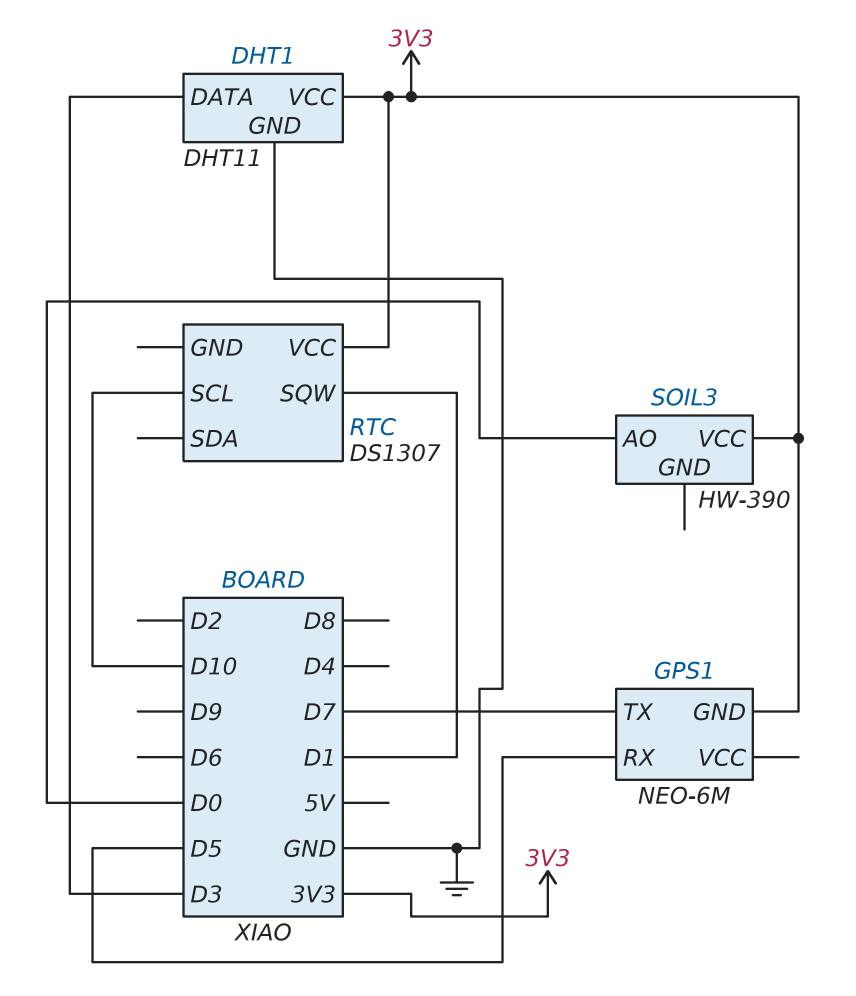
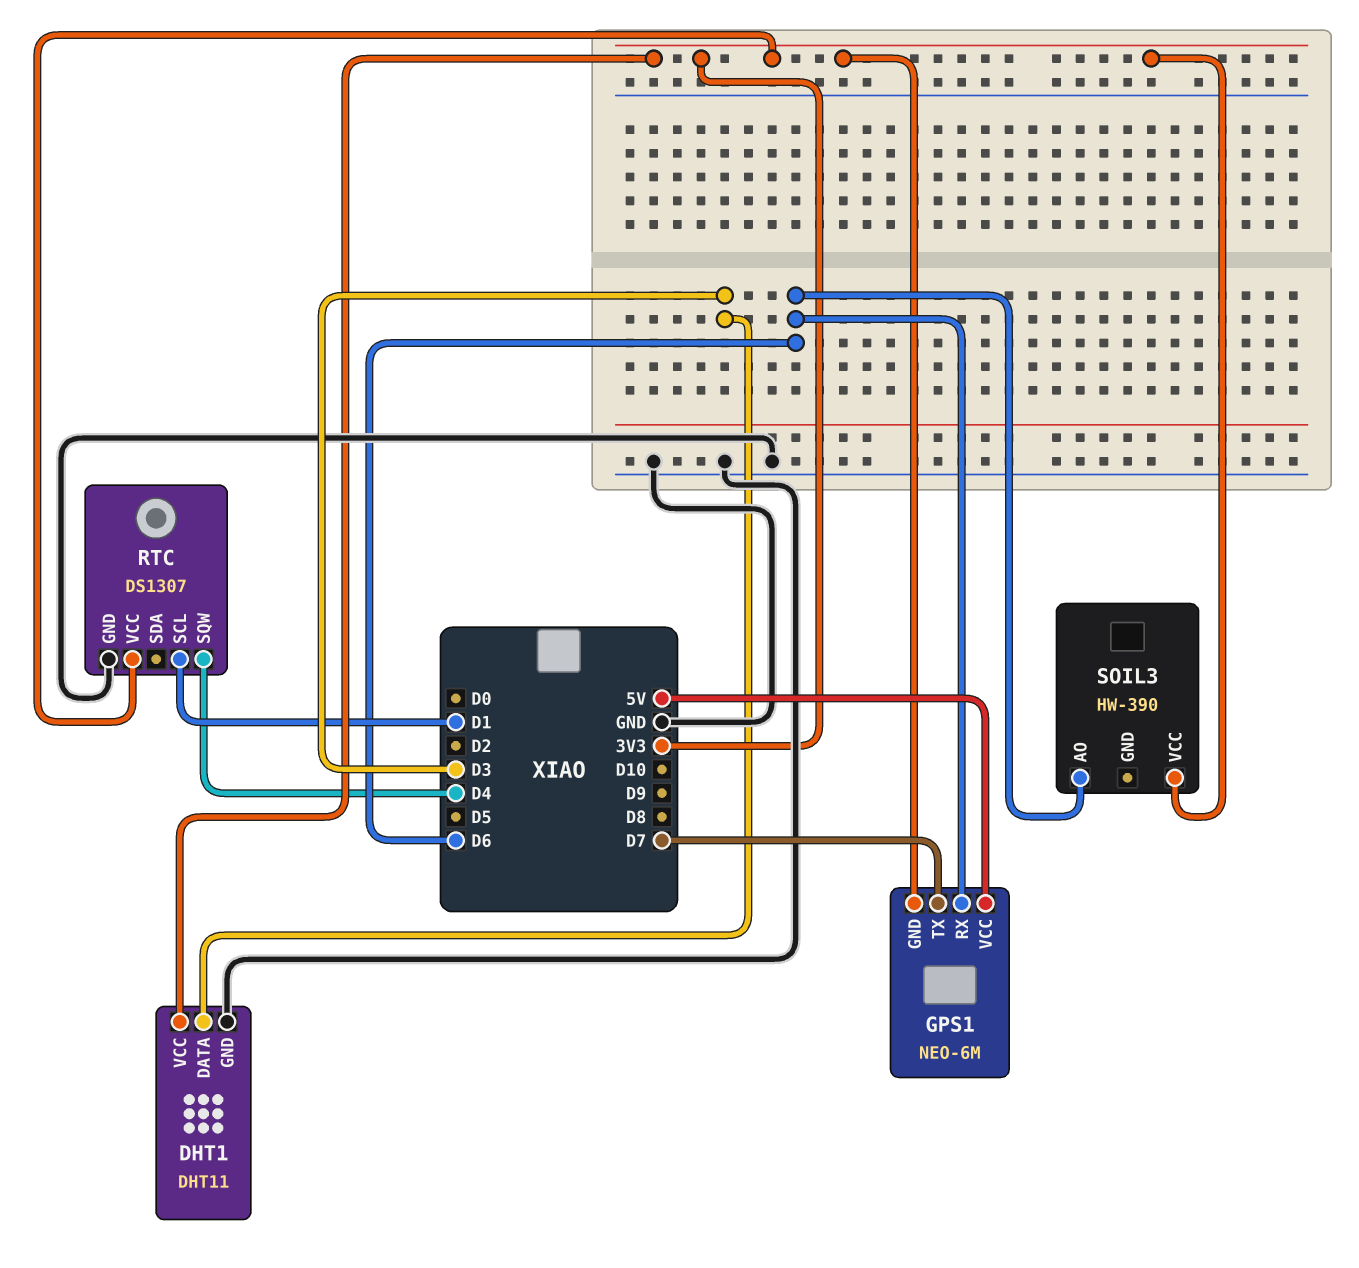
GPS1 pin RX: D5 -> D6
GPS1 pin VCC: none -> 5V
RTC pin GND: none -> GND
RTC pin SCL: D10 -> D1
RTC pin SQW: D1 -> D4
SOIL3 pin AO: D0 -> D6

